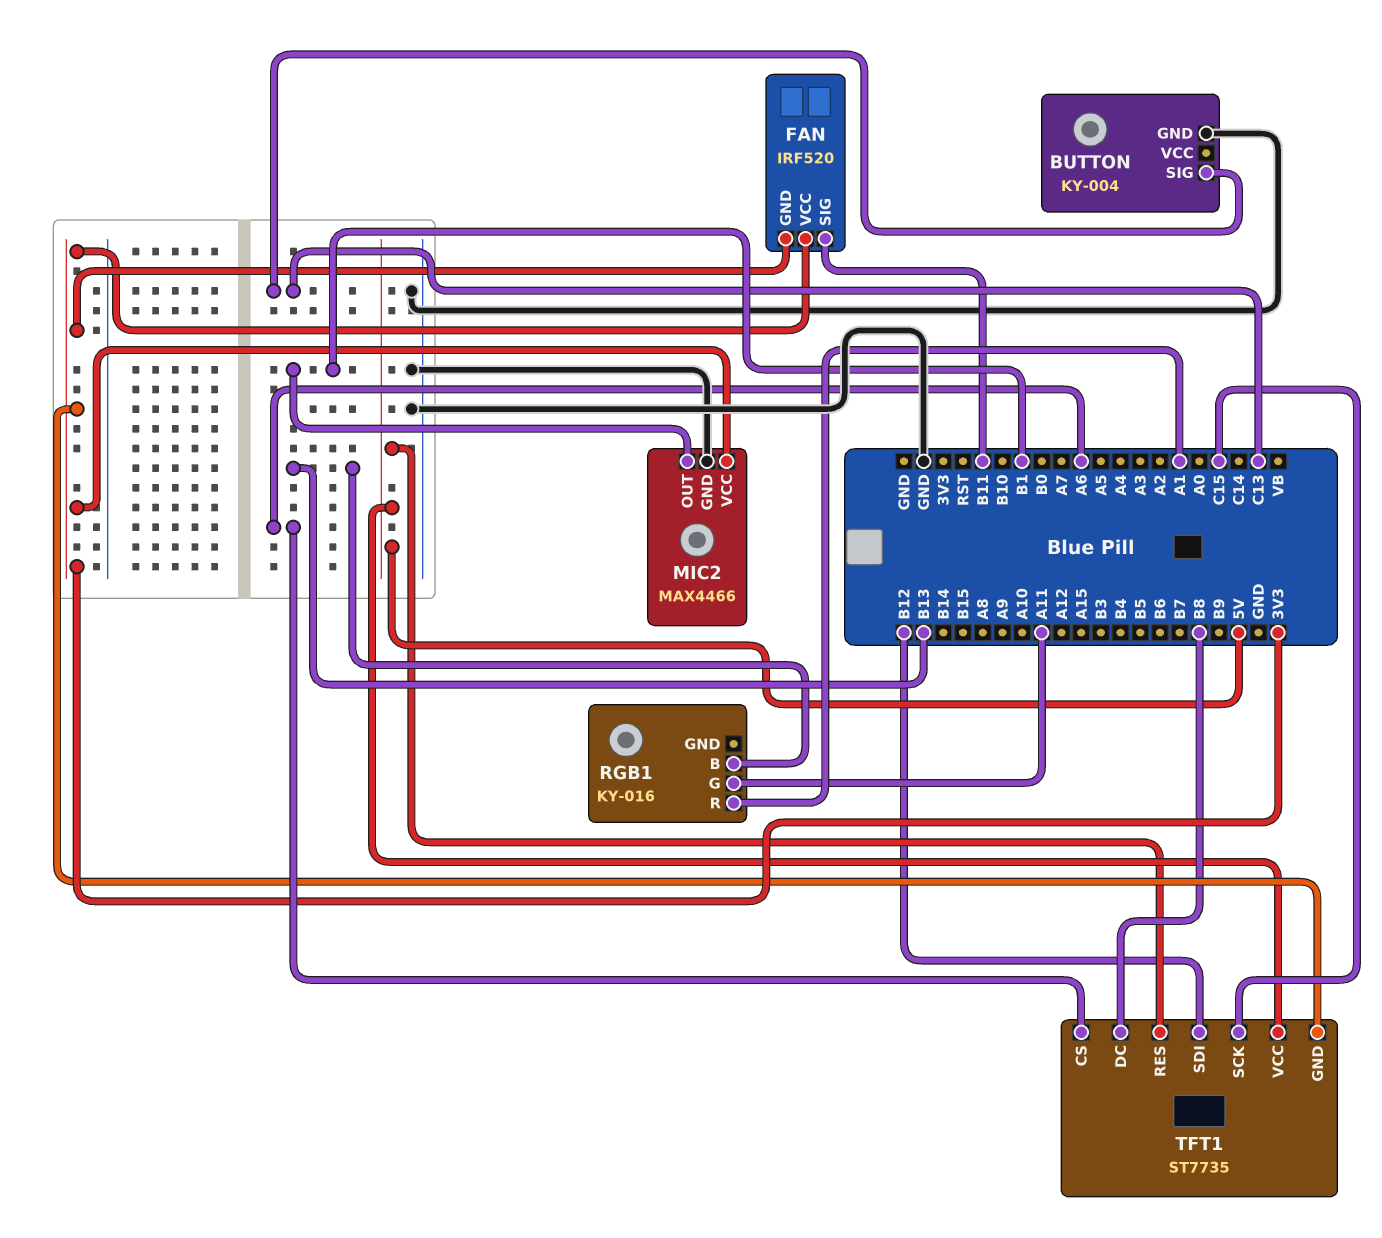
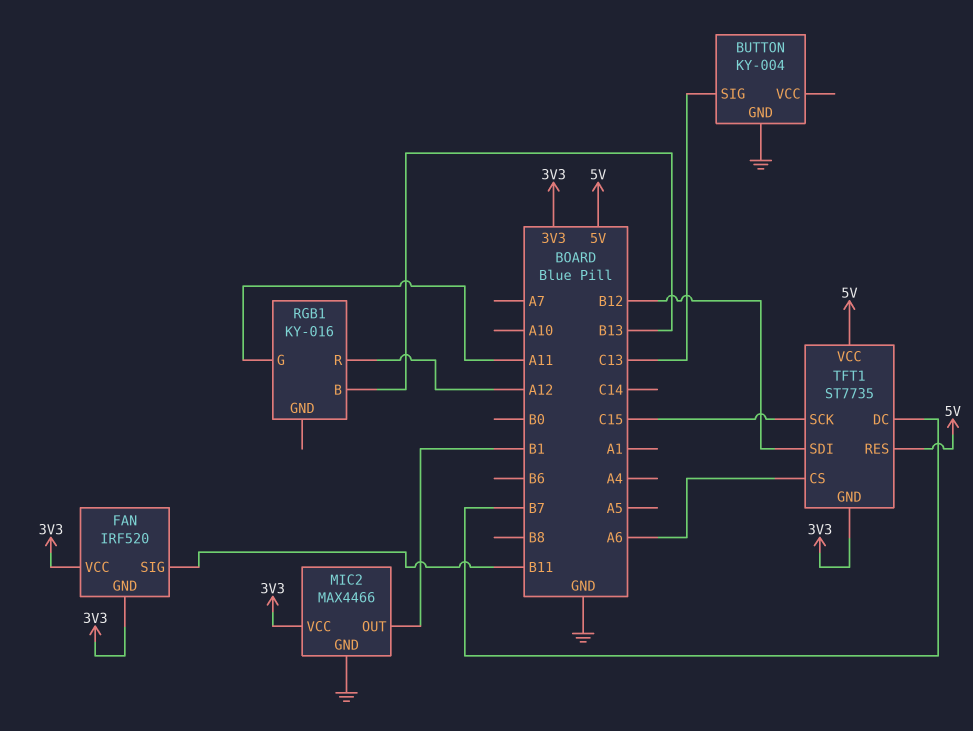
RGB1 pin R: A1 -> A12
TFT1 pin DC: B8 -> B7

